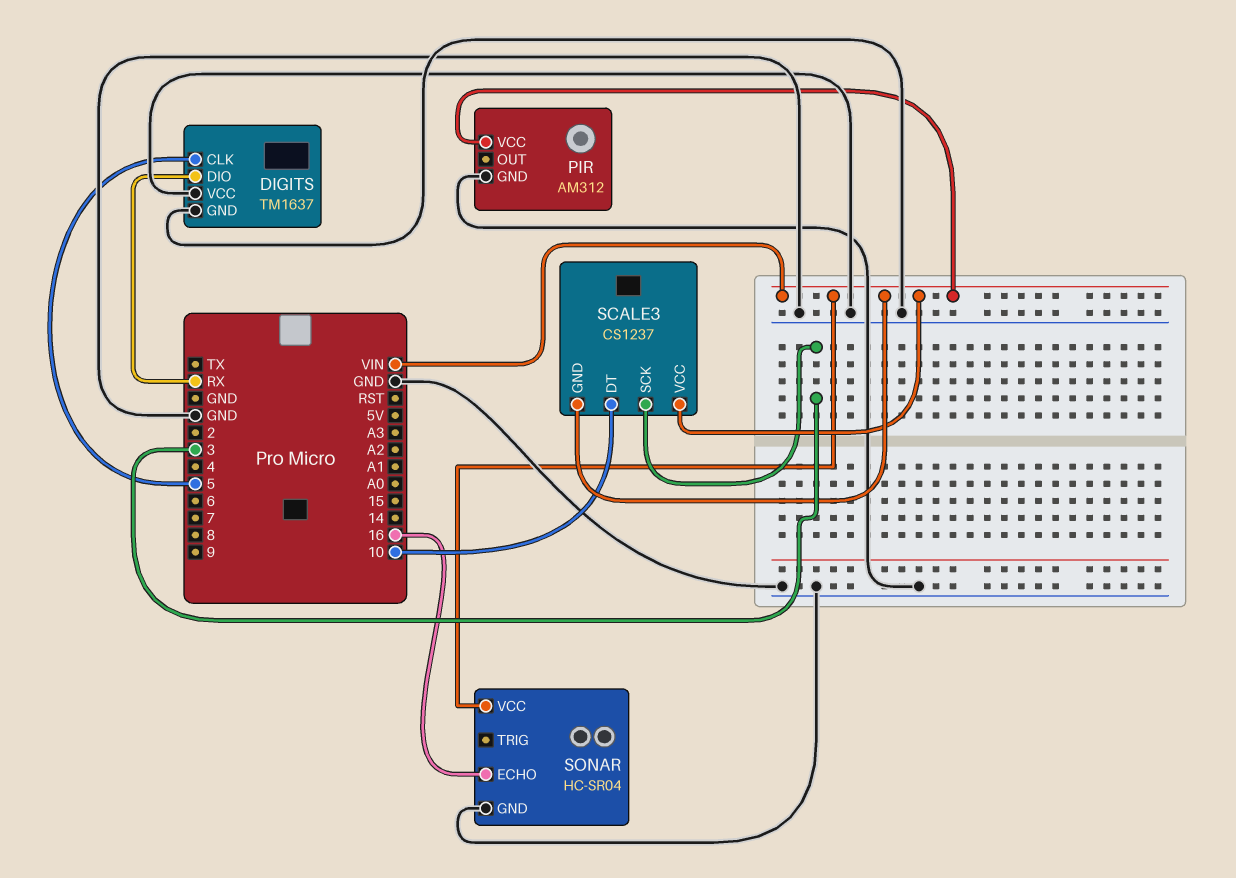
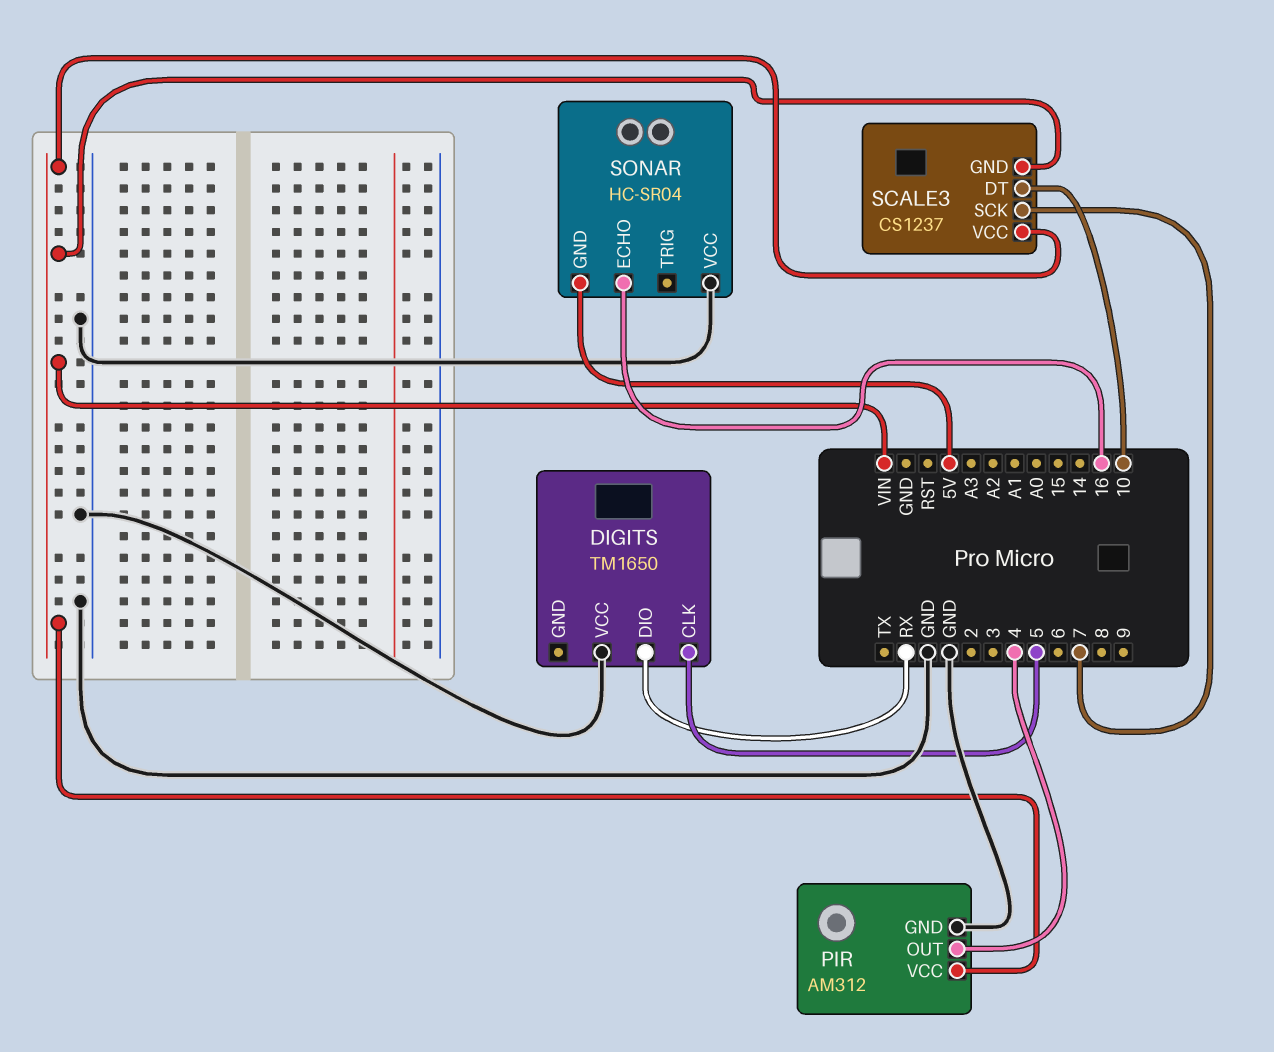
DIGITS: TM1637 -> TM1650
DIGITS pin GND: GND -> none
PIR pin OUT: none -> 4
SCALE3 pin SCK: 3 -> 7
SONAR pin GND: GND -> 5V
SONAR pin VCC: VIN -> GND

